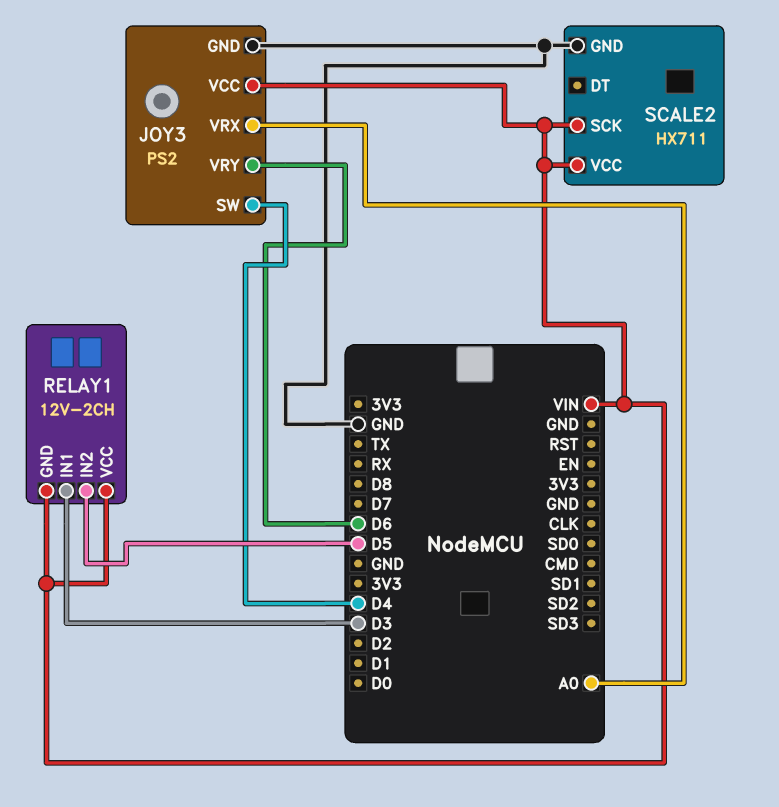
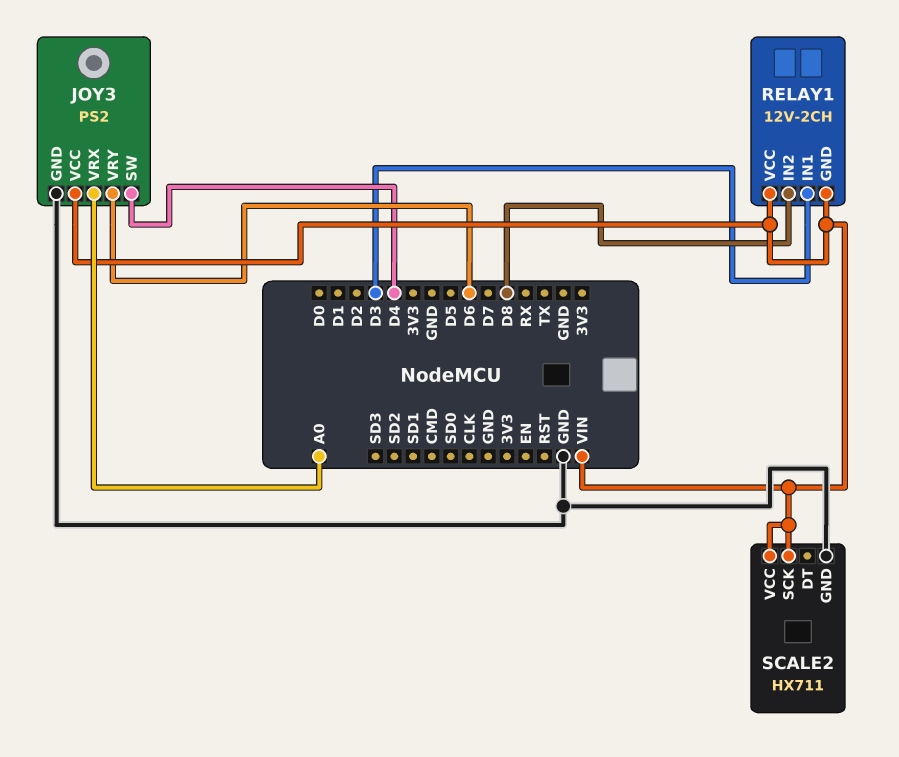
RELAY1 pin IN2: D5 -> D8

